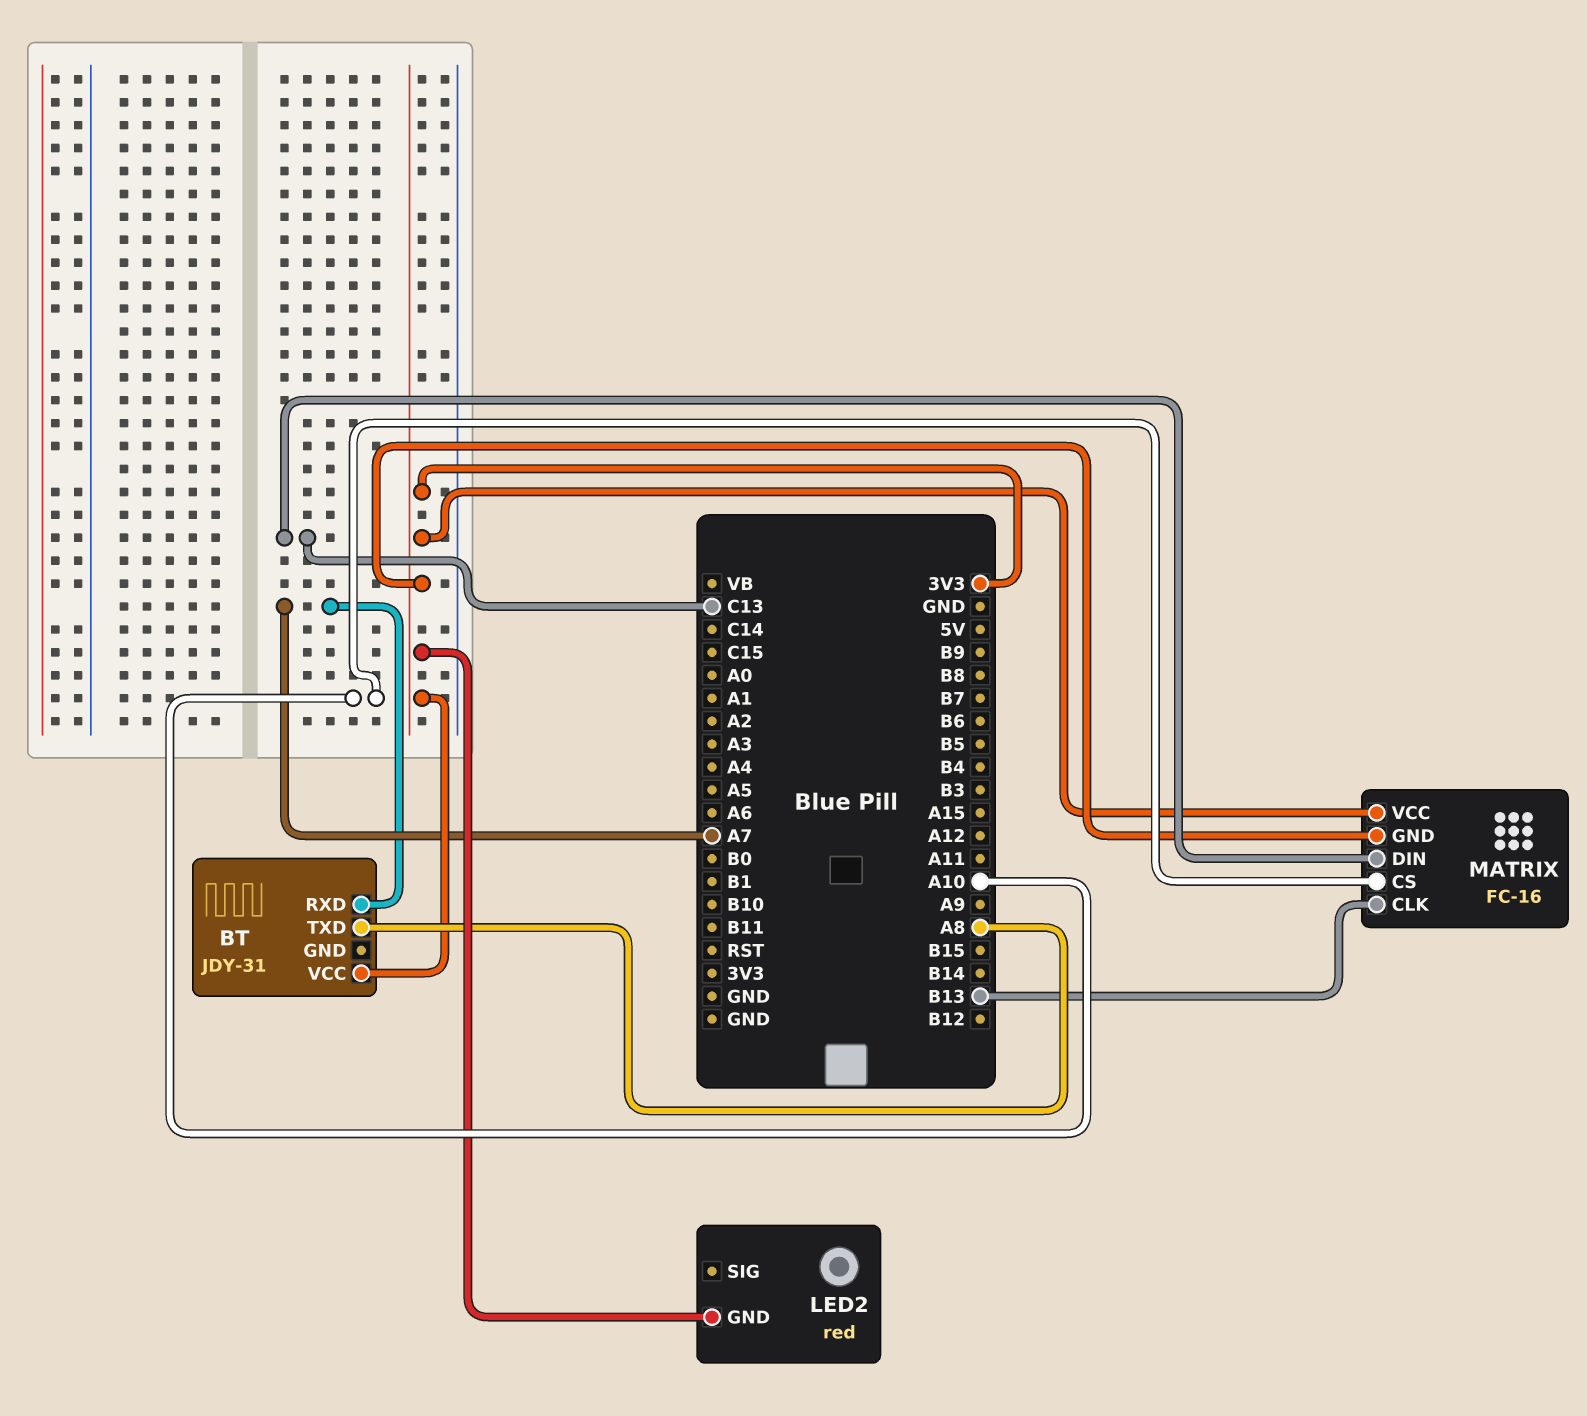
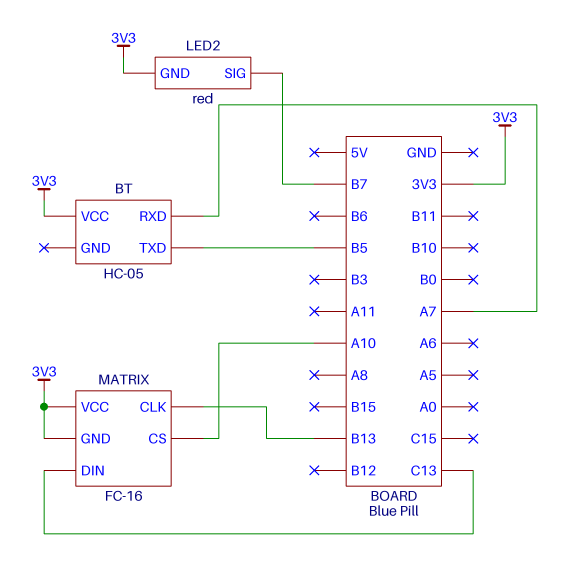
BT: JDY-31 -> HC-05
BT pin TXD: A8 -> B5
LED2 pin SIG: none -> B7

